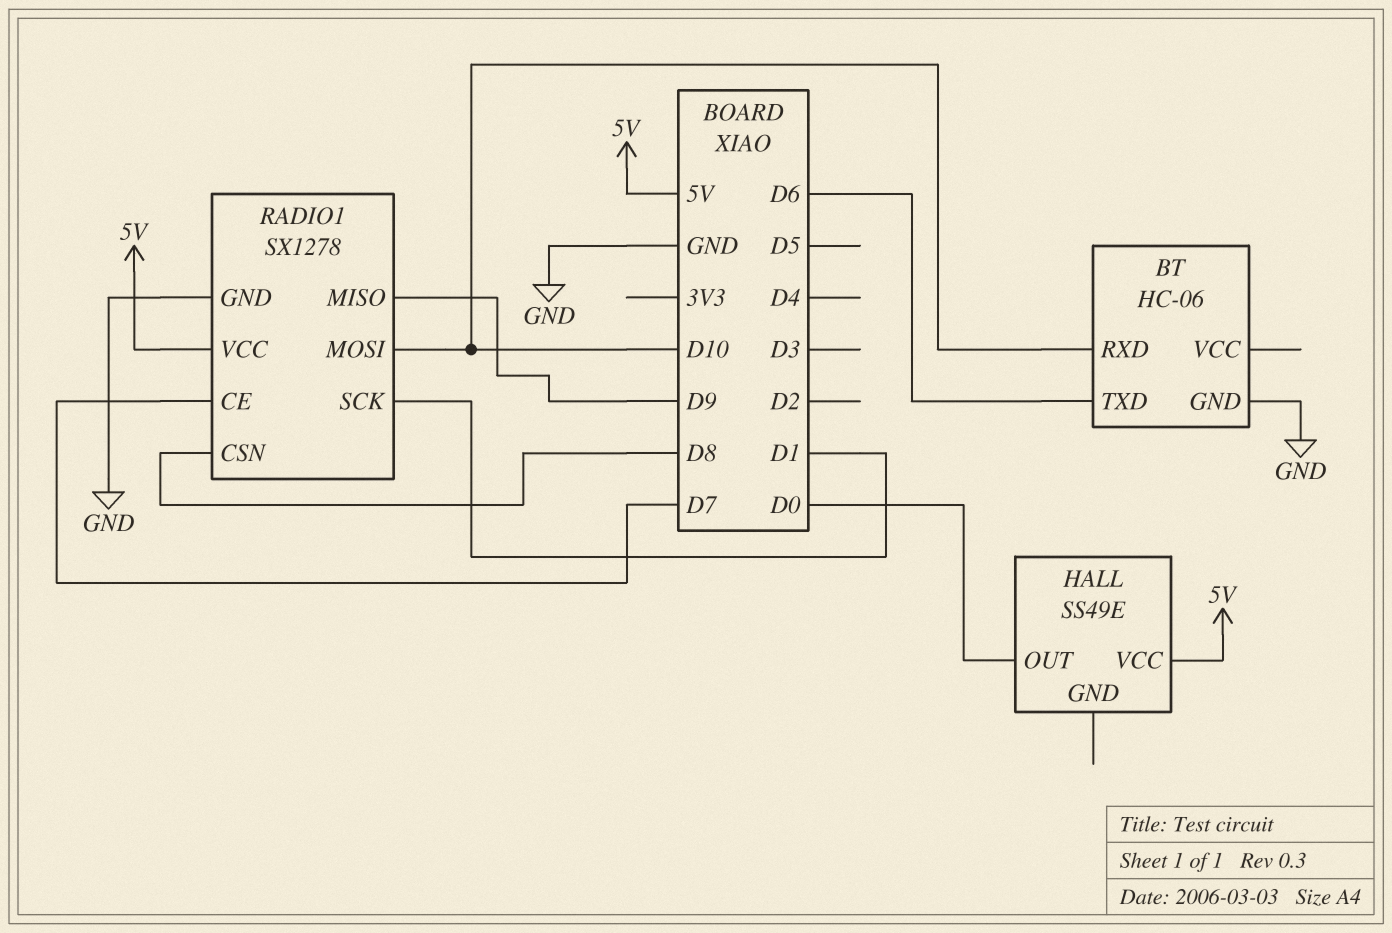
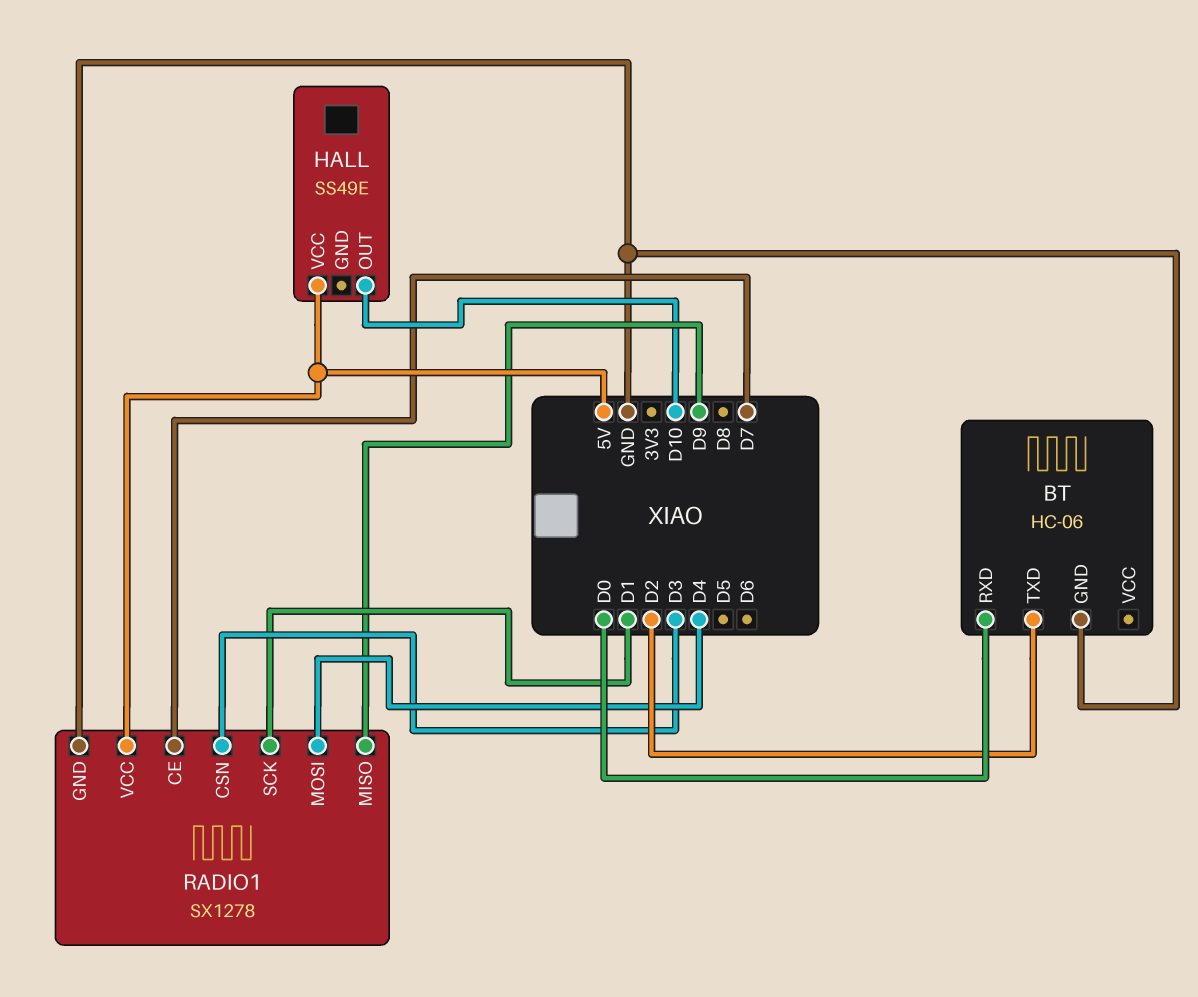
BT pin RXD: D10 -> D0
BT pin TXD: D6 -> D2
HALL pin OUT: D0 -> D10
RADIO1 pin CSN: D8 -> D3
RADIO1 pin MOSI: D10 -> D4

